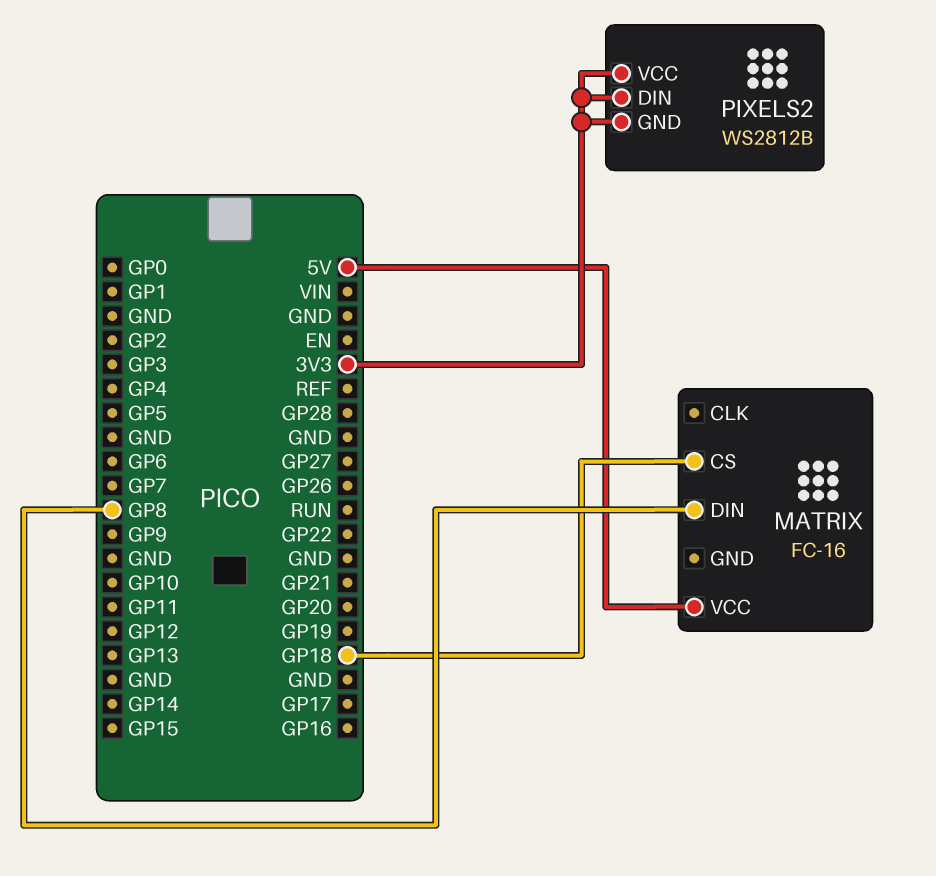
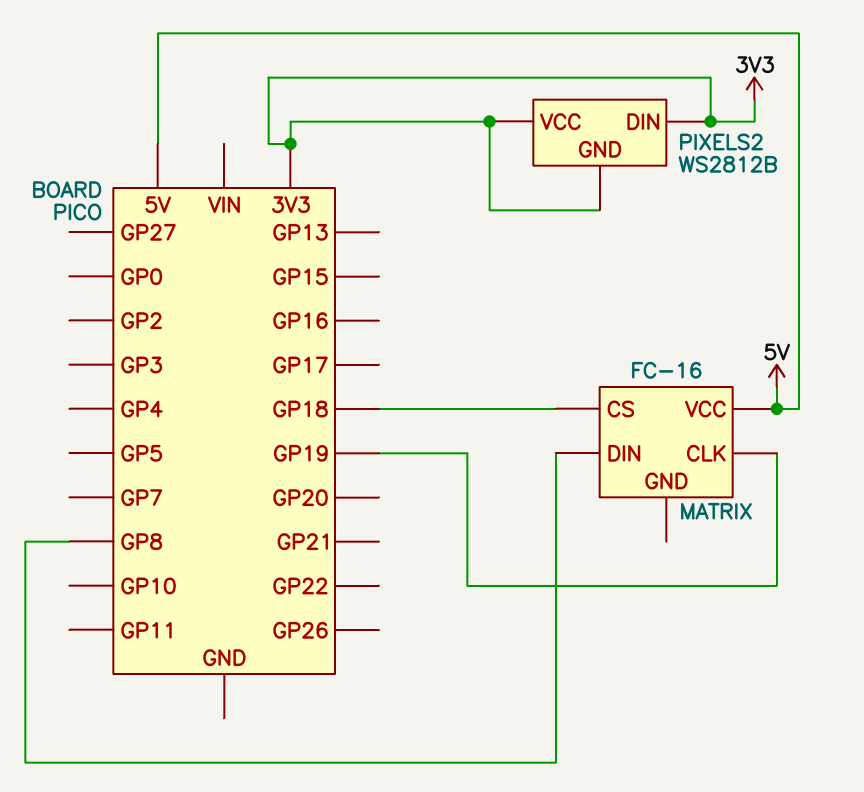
MATRIX pin CLK: none -> GP19

